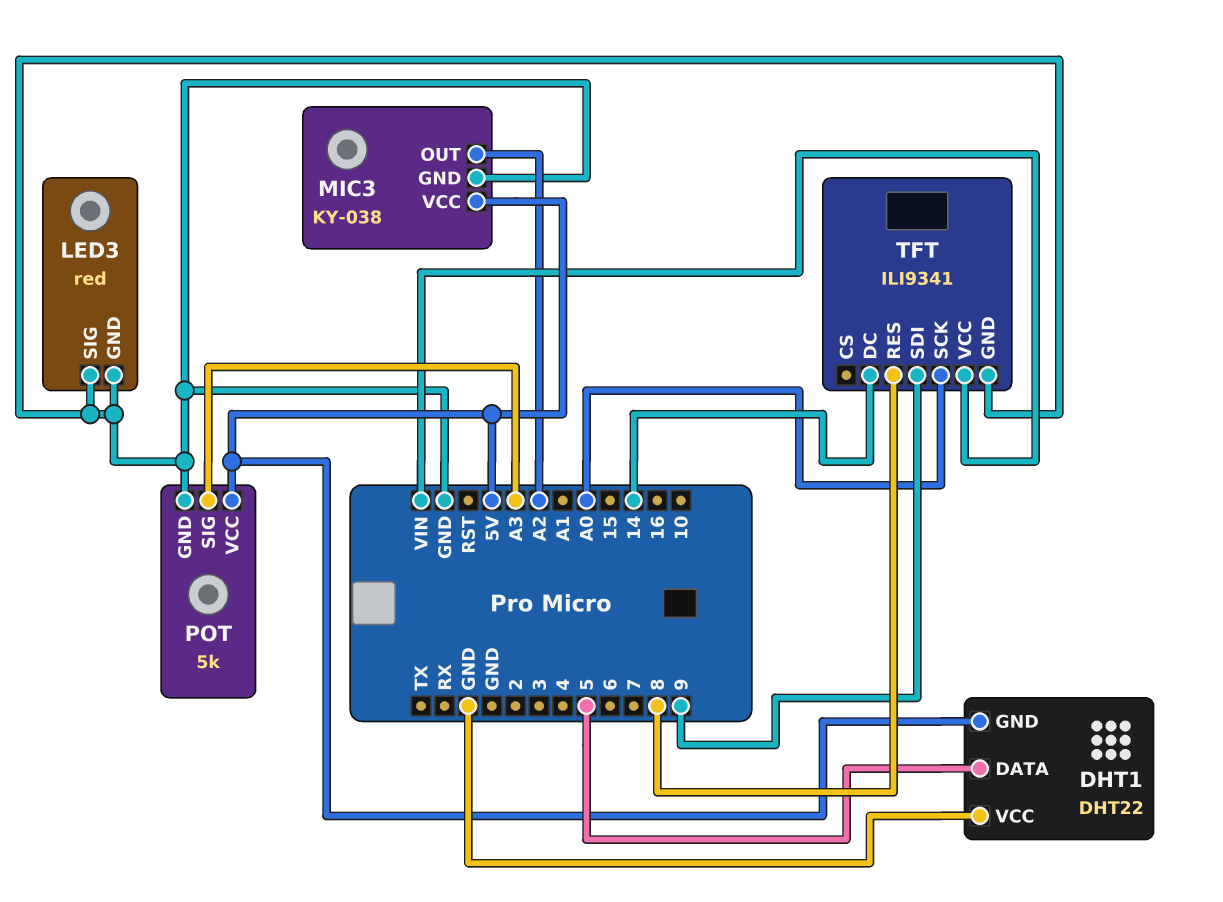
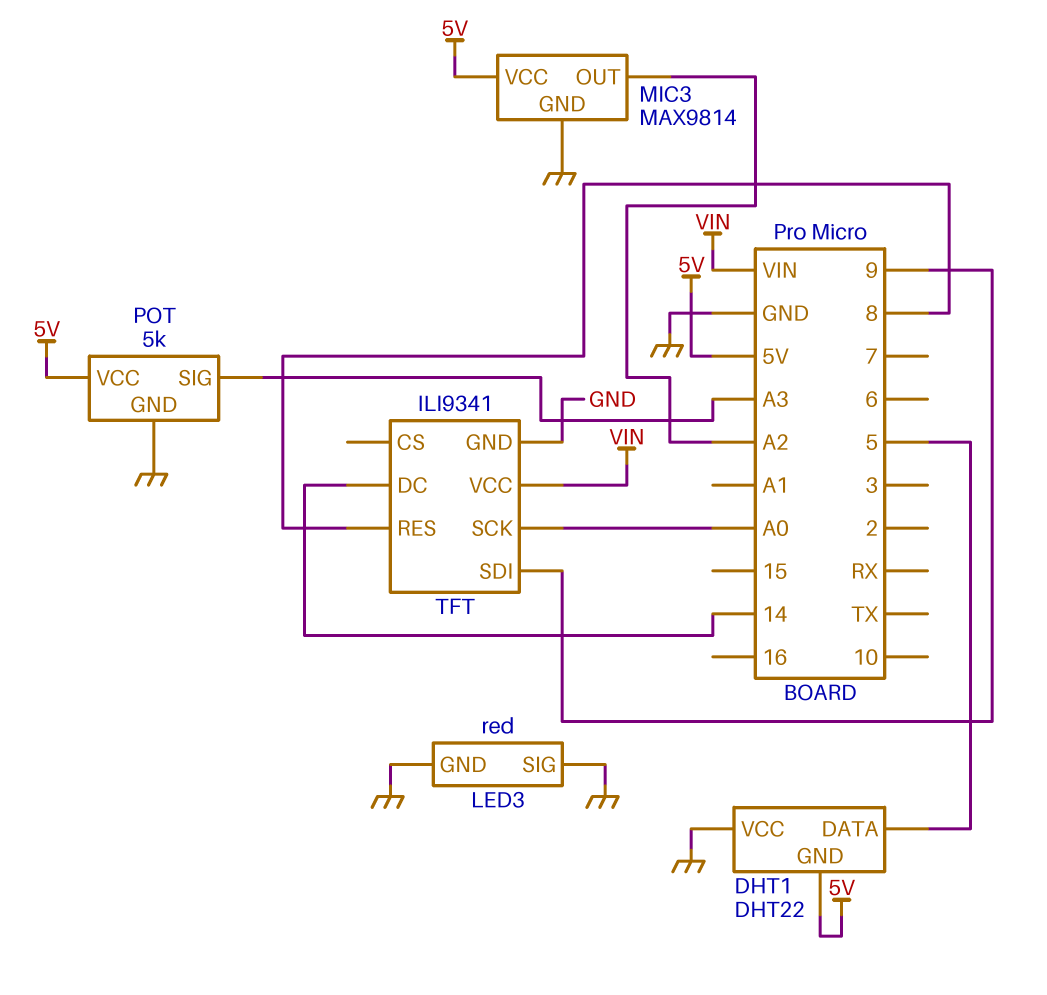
MIC3: KY-038 -> MAX9814

